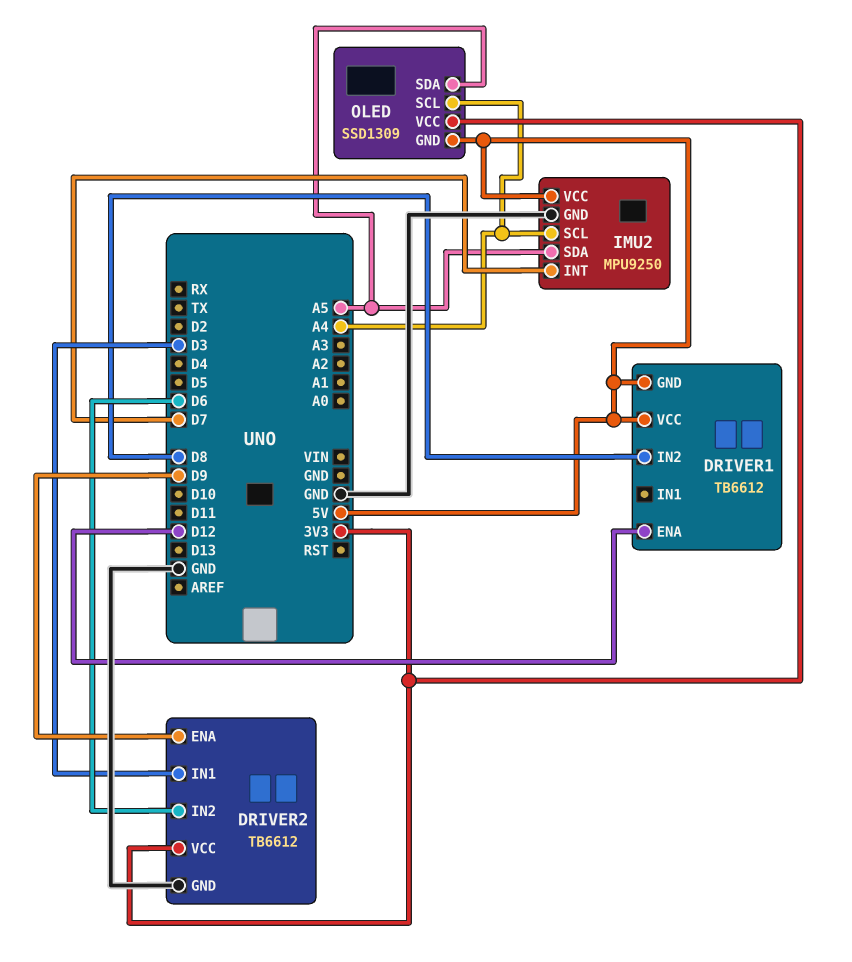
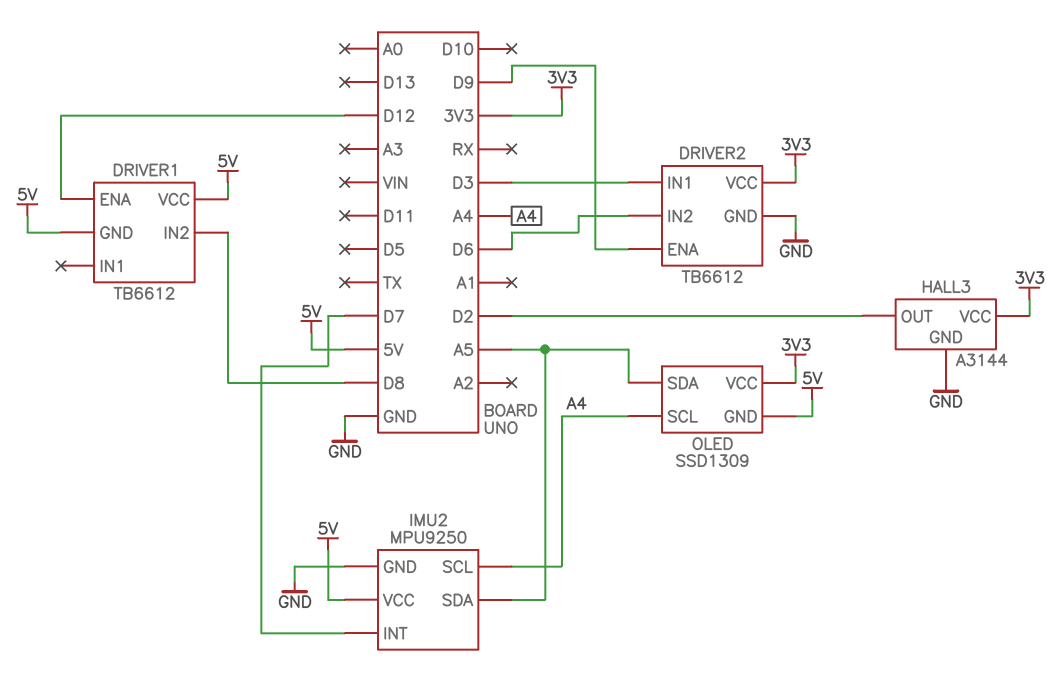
HALL3: none -> A3144
HALL3 pin GND: none -> GND
HALL3 pin OUT: none -> D2
HALL3 pin VCC: none -> 3V3

